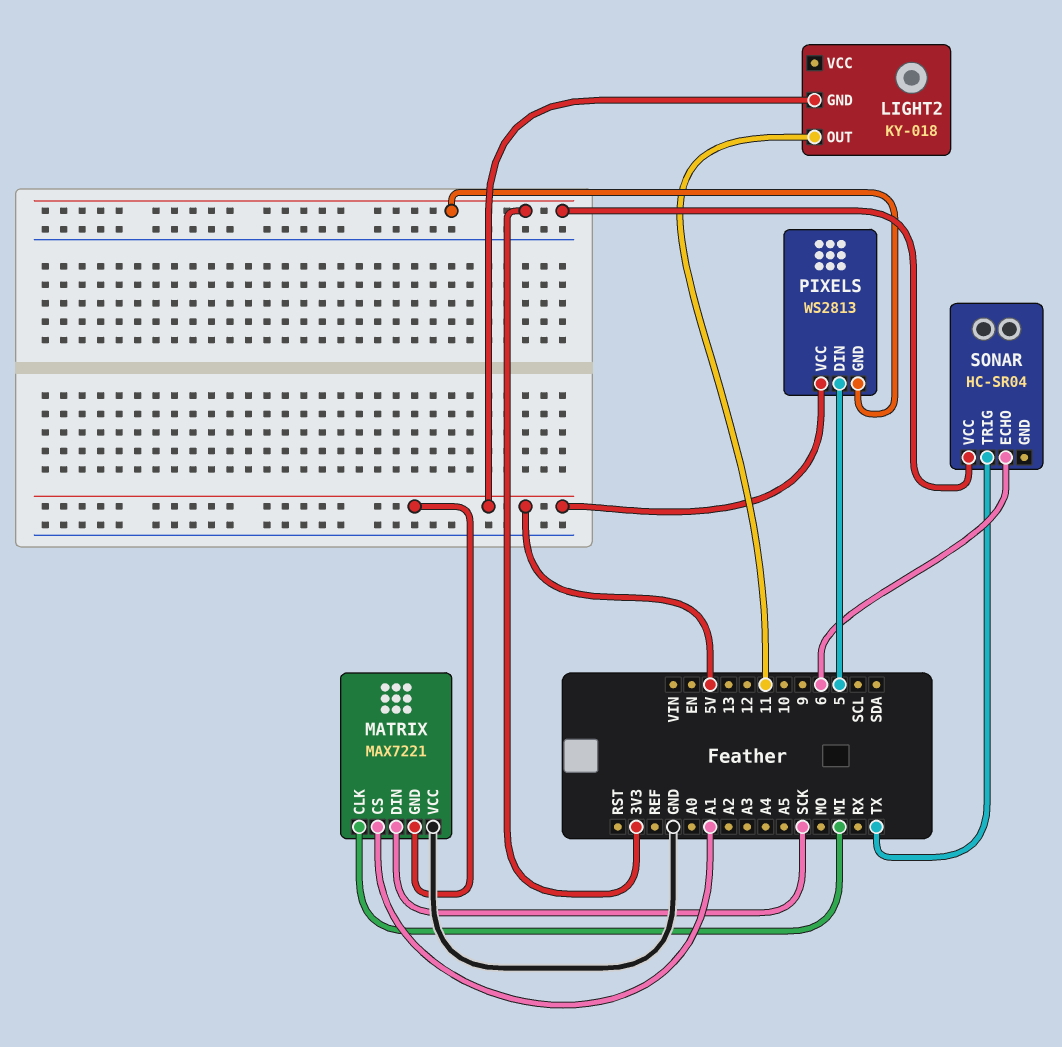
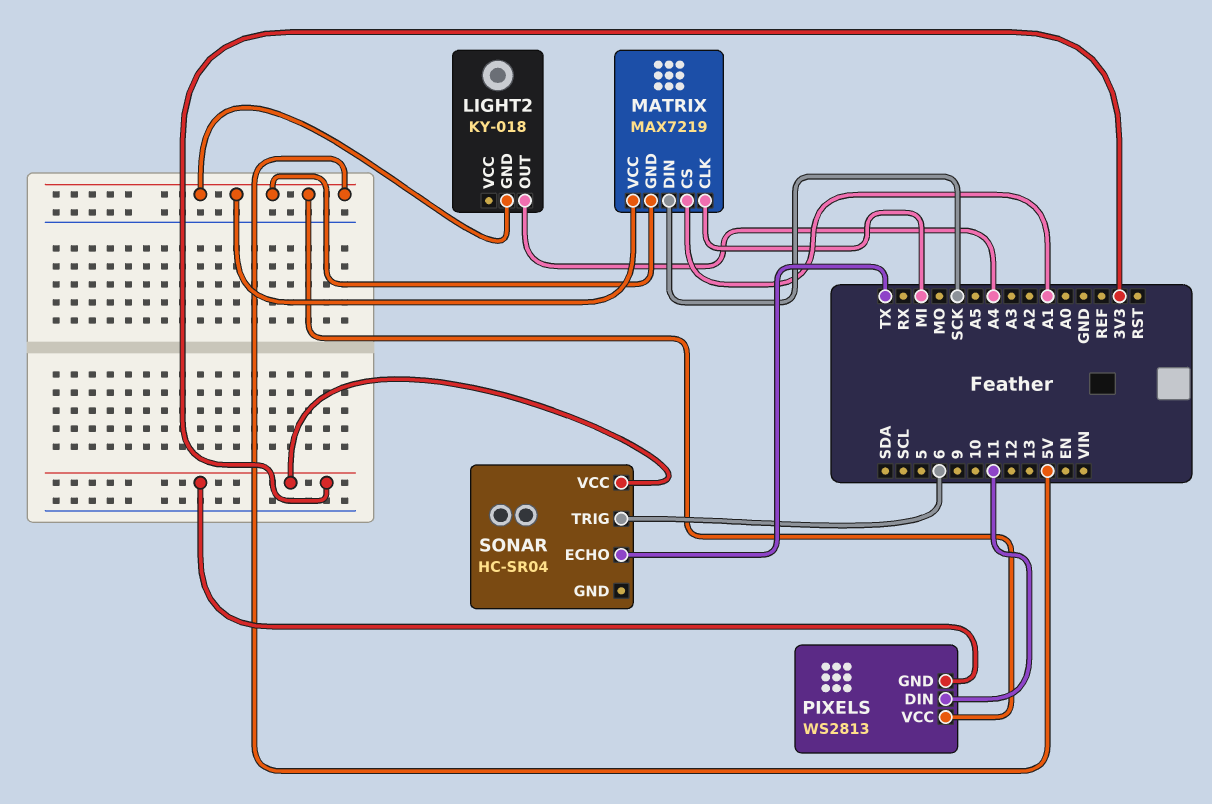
LIGHT2 pin OUT: 11 -> A4
MATRIX: MAX7221 -> MAX7219
MATRIX pin VCC: GND -> 5V
PIXELS pin DIN: 5 -> 11
SONAR pin ECHO: 6 -> TX
SONAR pin TRIG: TX -> 6

